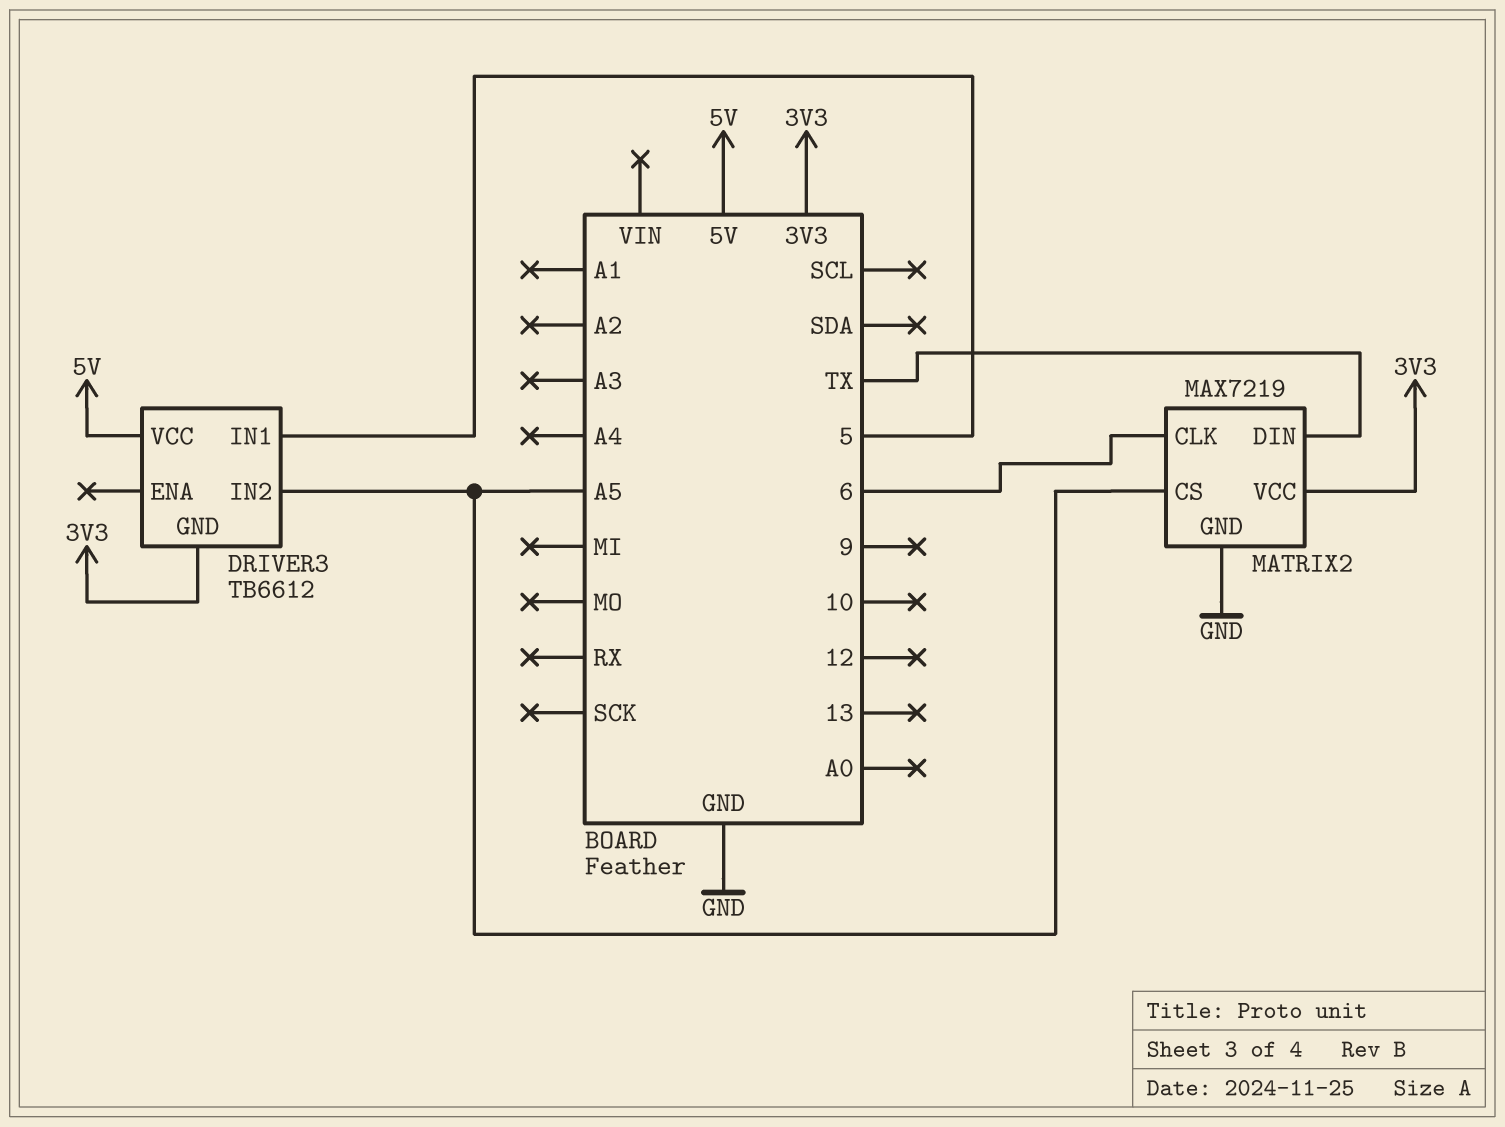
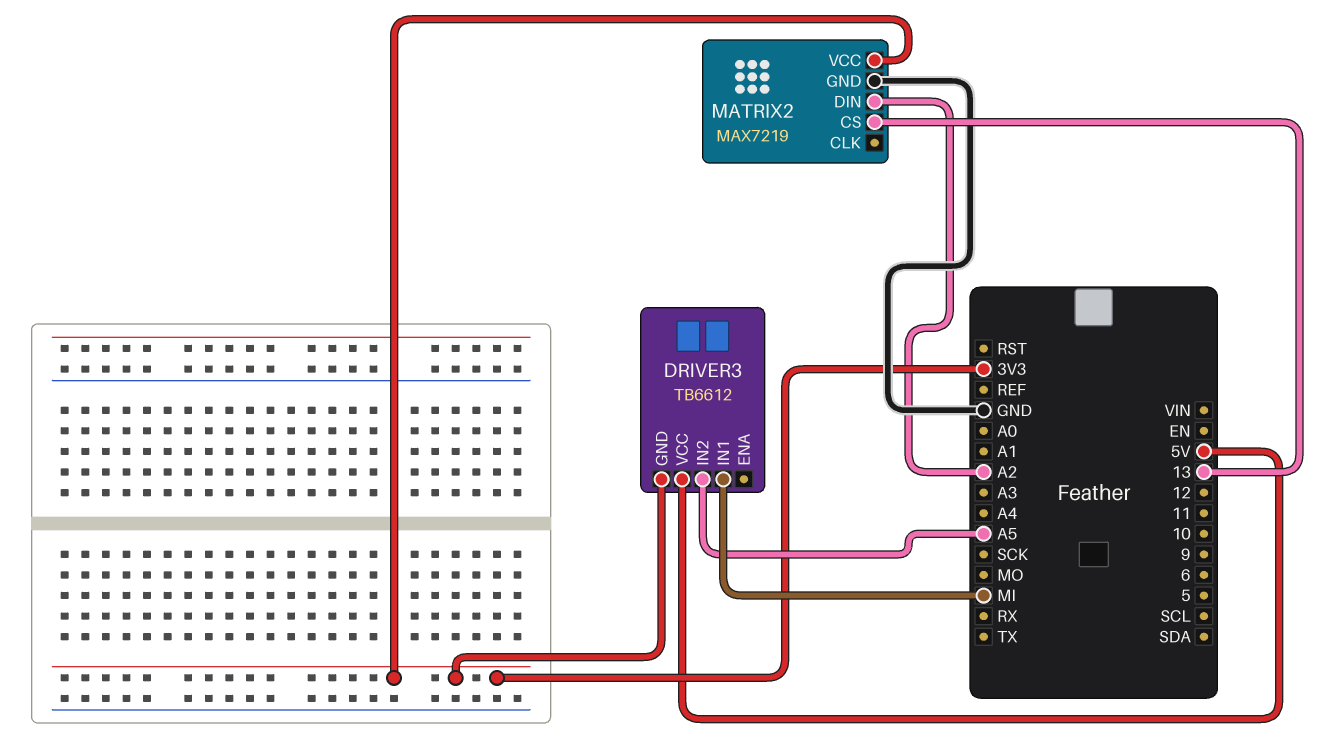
DRIVER3 pin IN1: 5 -> MI
MATRIX2 pin CLK: 6 -> none
MATRIX2 pin CS: A5 -> 13
MATRIX2 pin DIN: TX -> A2

